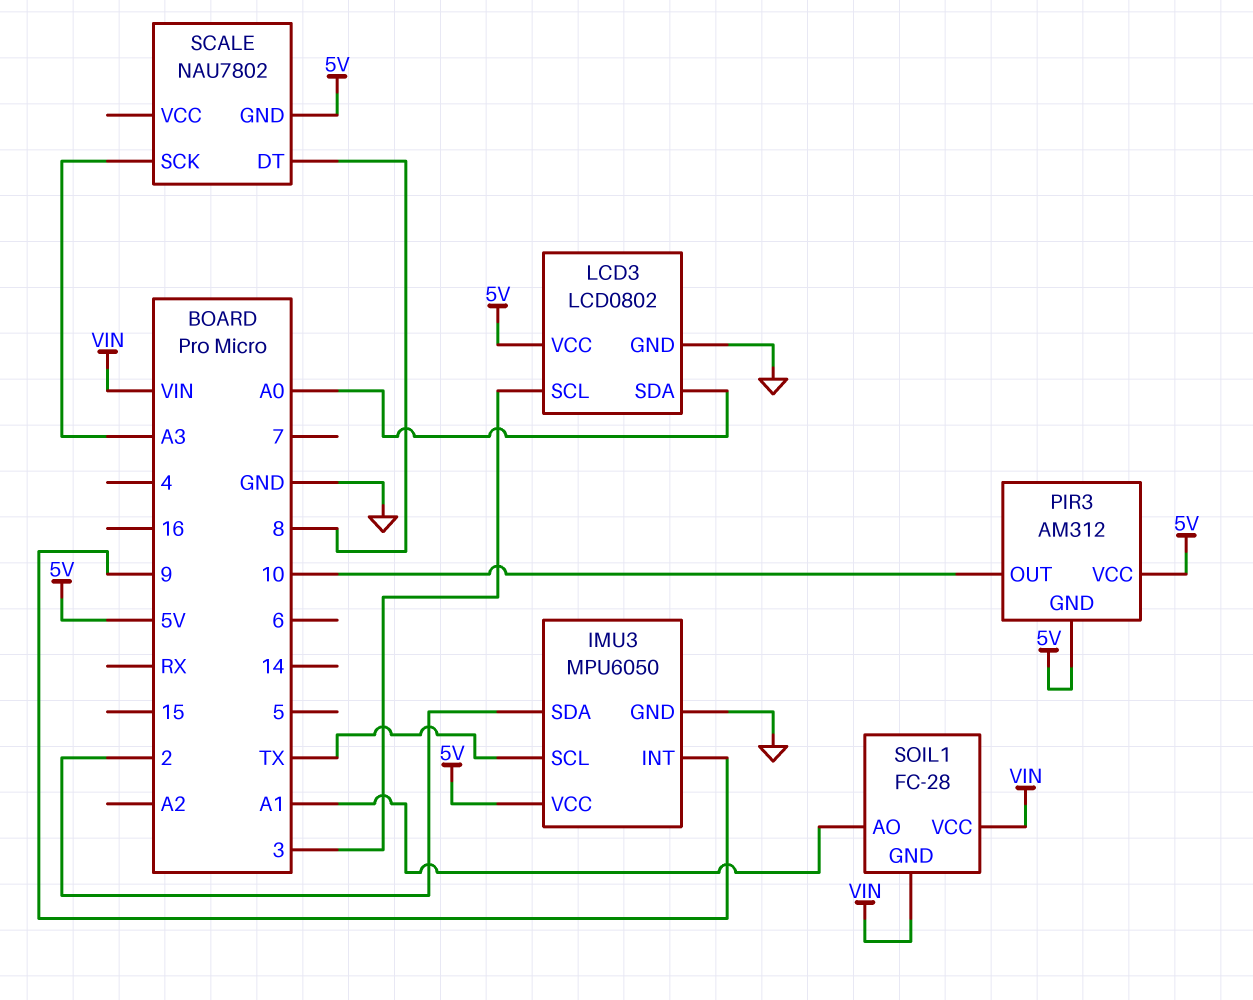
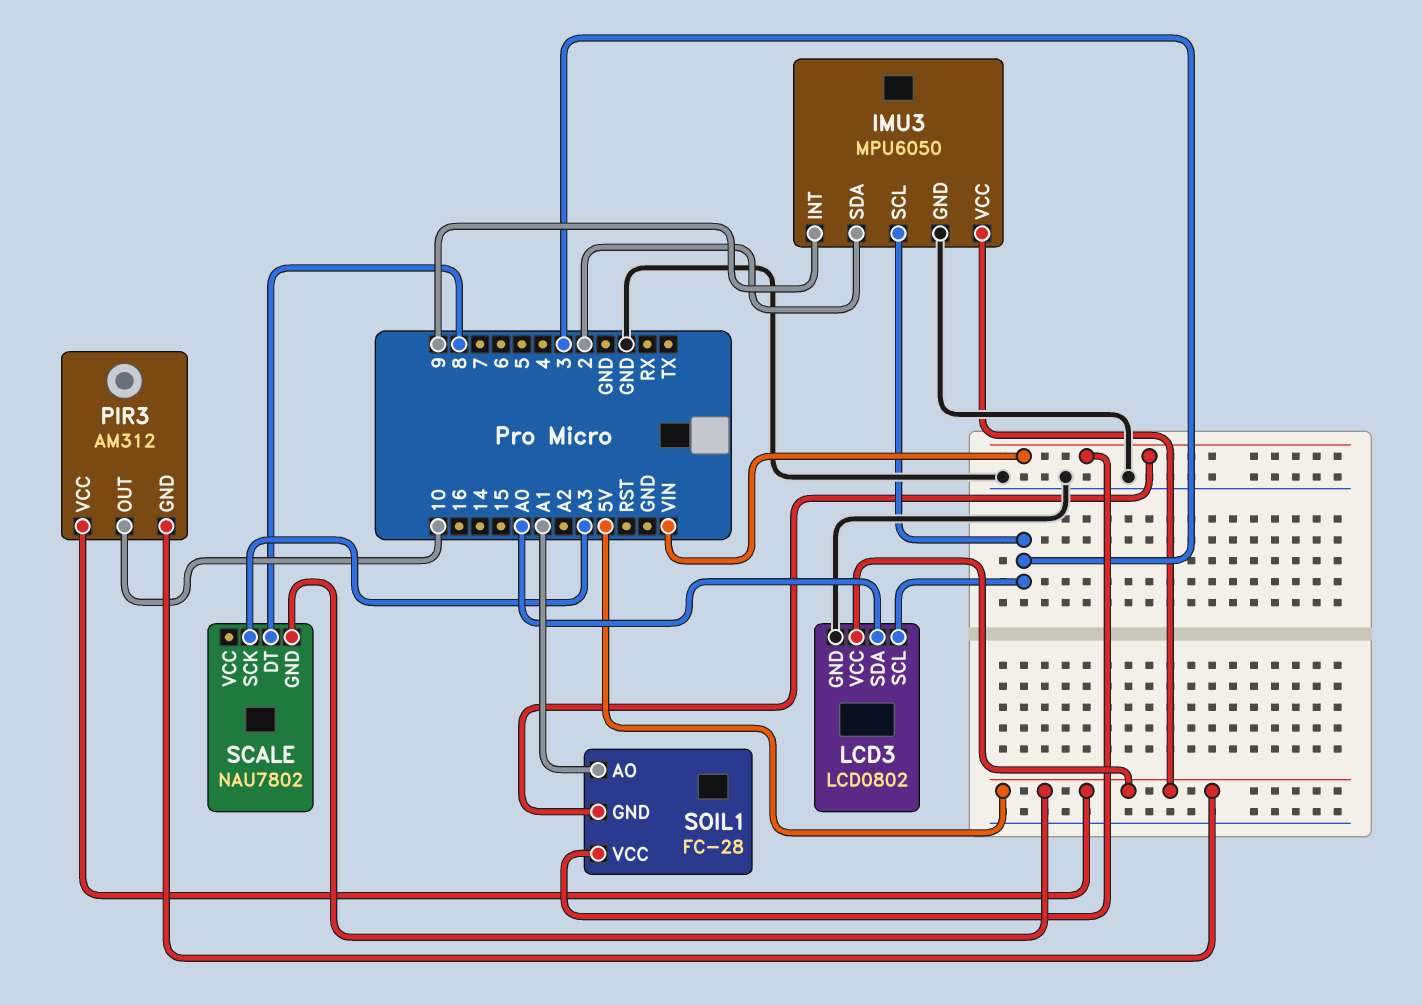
IMU3 pin SCL: TX -> 3

